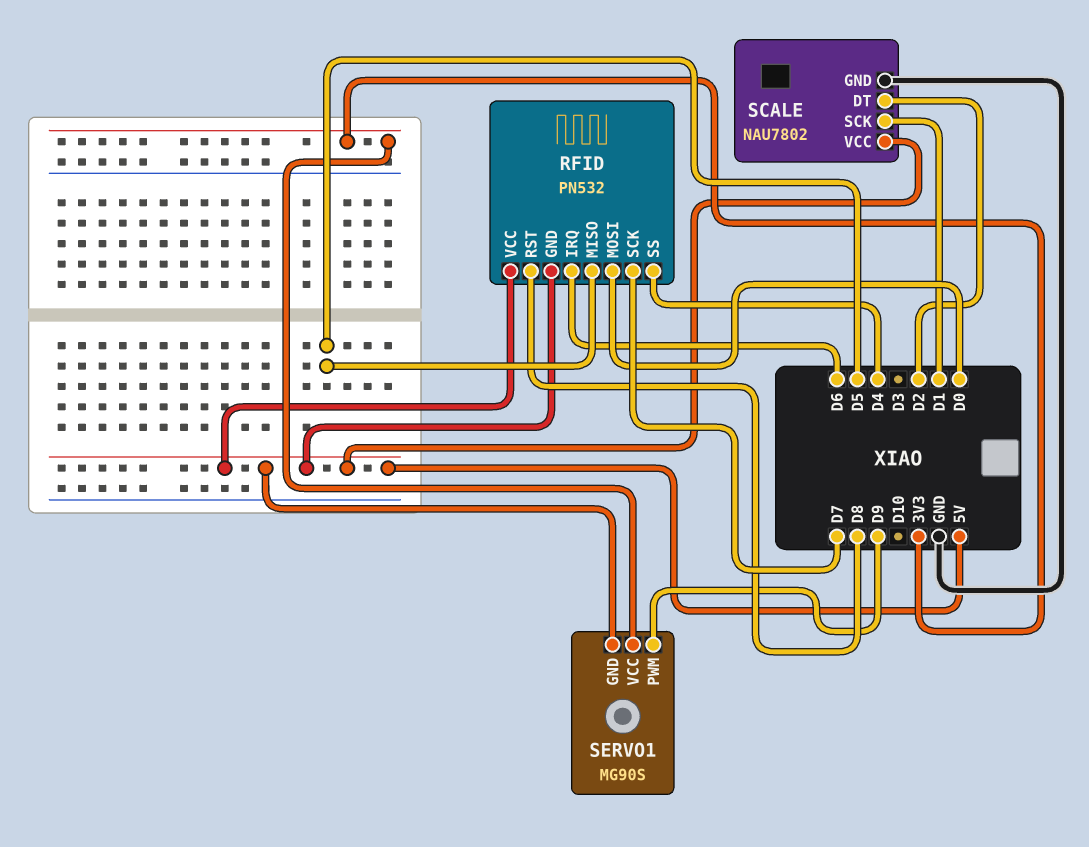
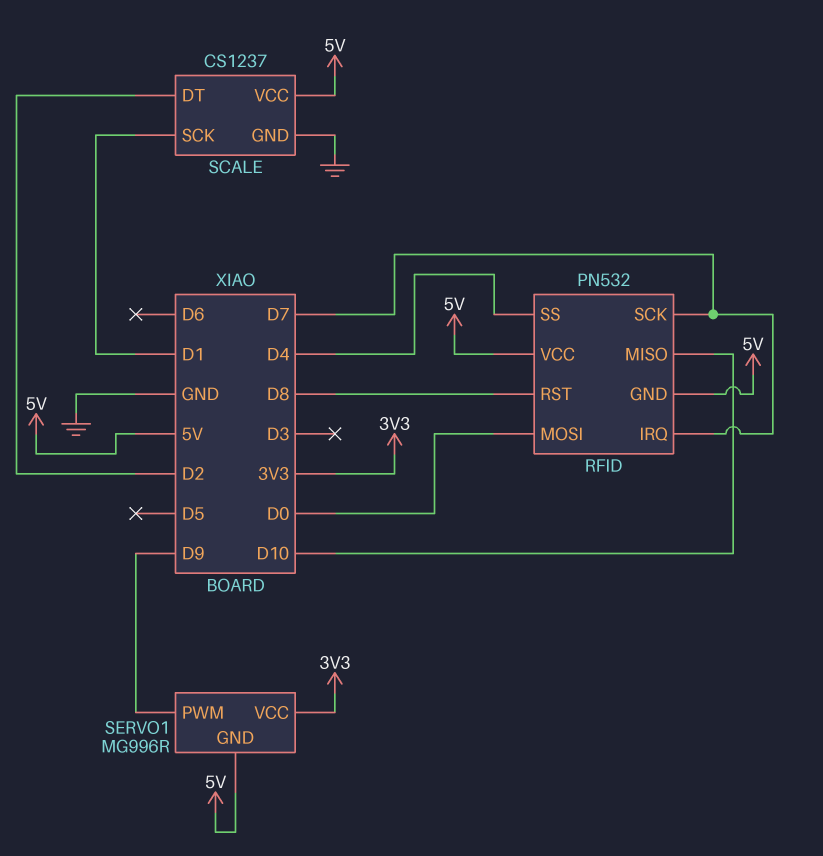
RFID pin IRQ: D6 -> D7
RFID pin MISO: D5 -> D10
SCALE: NAU7802 -> CS1237
SERVO1: MG90S -> MG996R

